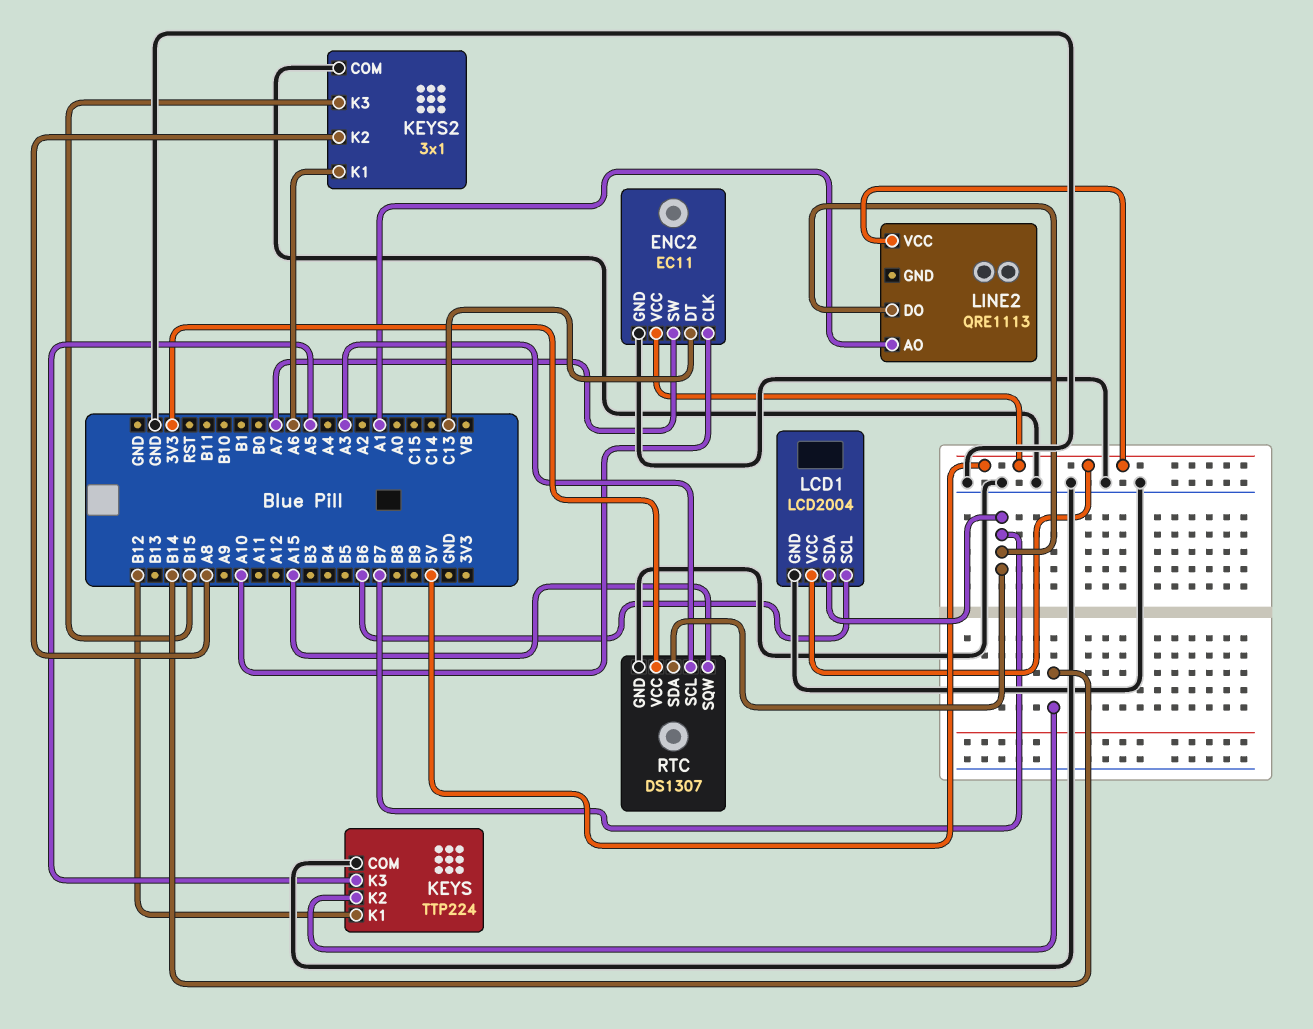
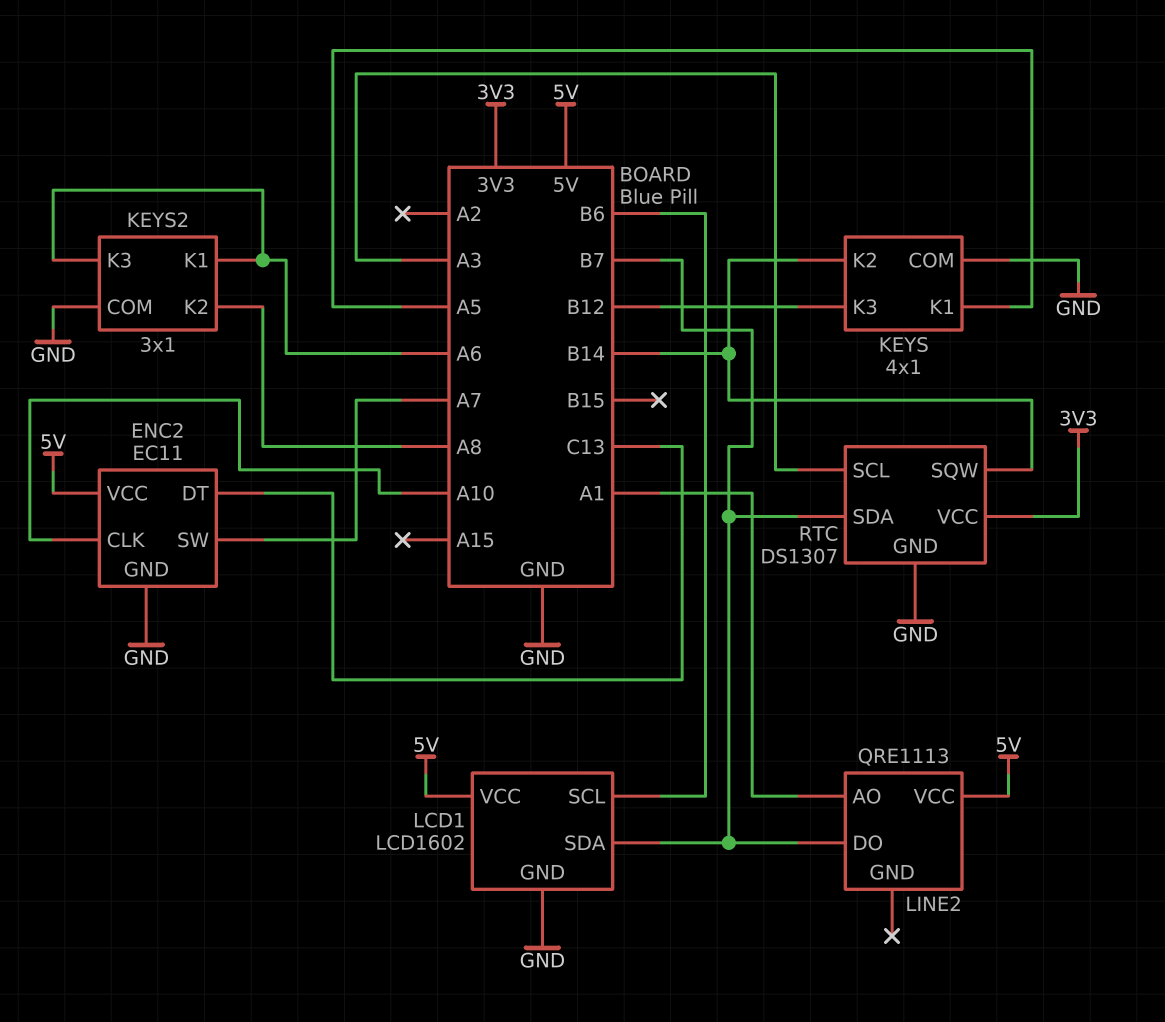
KEYS: TTP224 -> 4x1
KEYS pin K1: B12 -> A5
KEYS pin K3: A5 -> B12
KEYS2 pin K3: B15 -> A6
LCD1: LCD2004 -> LCD1602
RTC pin SQW: A15 -> B14

